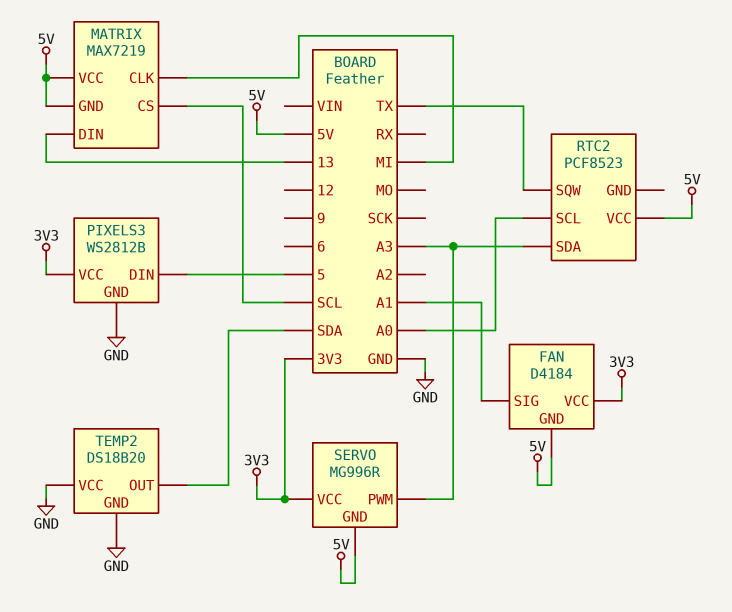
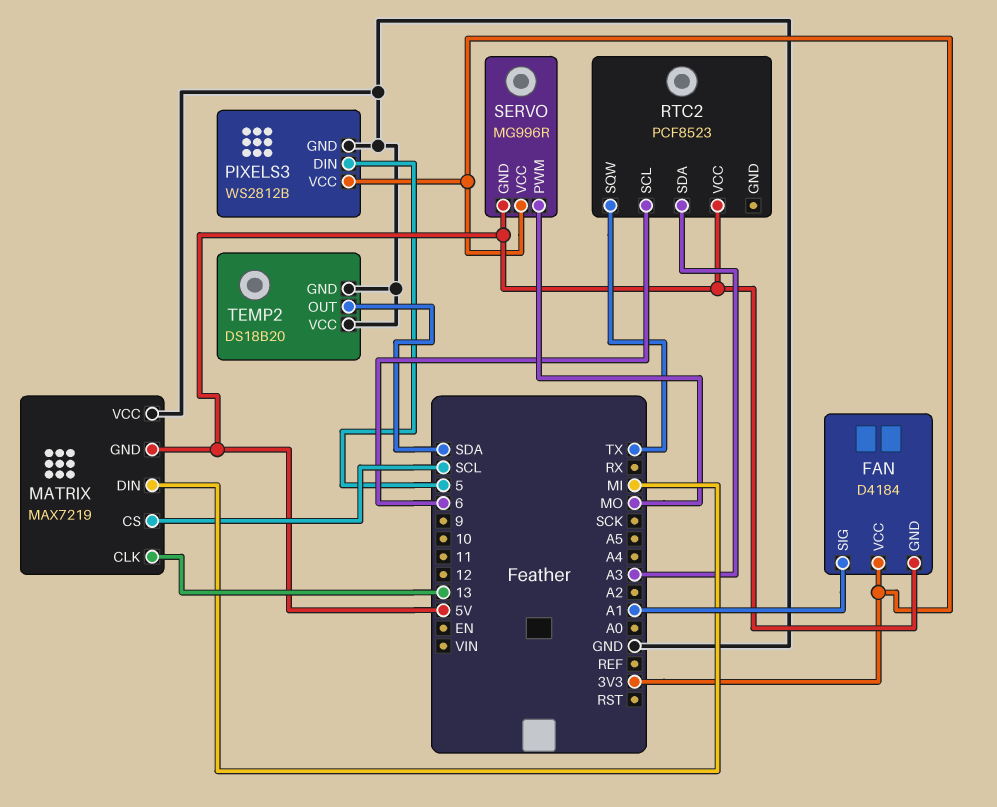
MATRIX pin CLK: MI -> 13
MATRIX pin DIN: 13 -> MI
MATRIX pin VCC: 5V -> GND
RTC2 pin SCL: A0 -> 6
SERVO pin PWM: A3 -> MO

